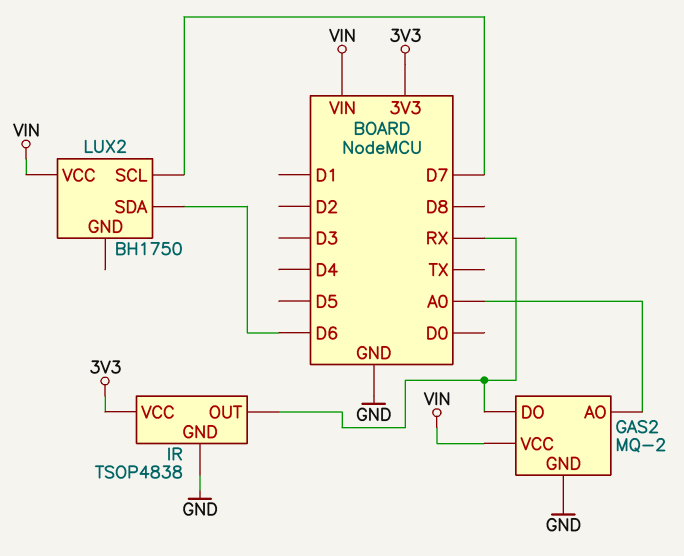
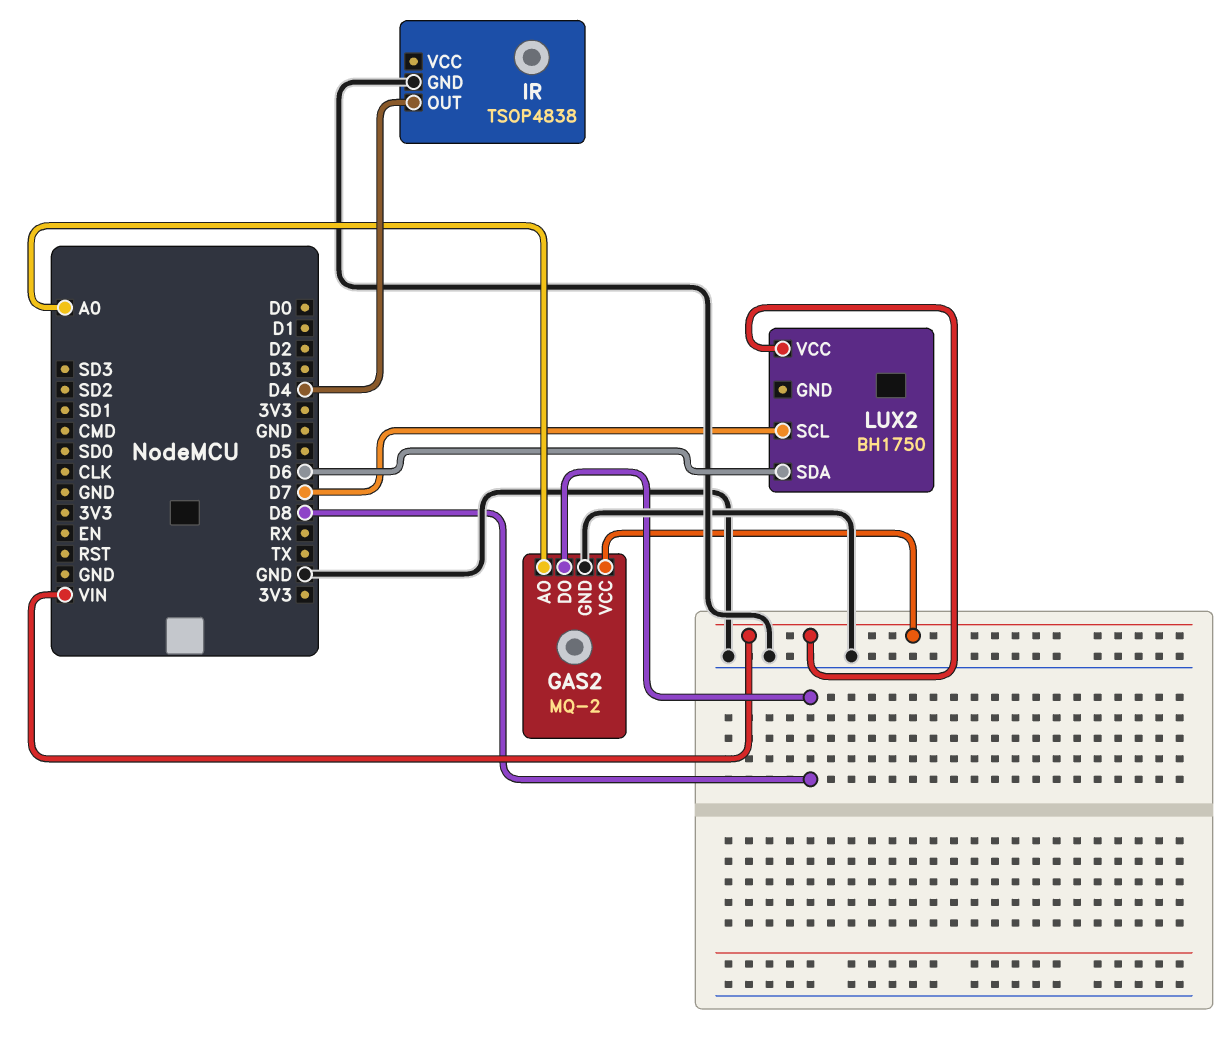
GAS2 pin DO: RX -> D8
IR pin OUT: RX -> D4
IR pin VCC: 3V3 -> none

